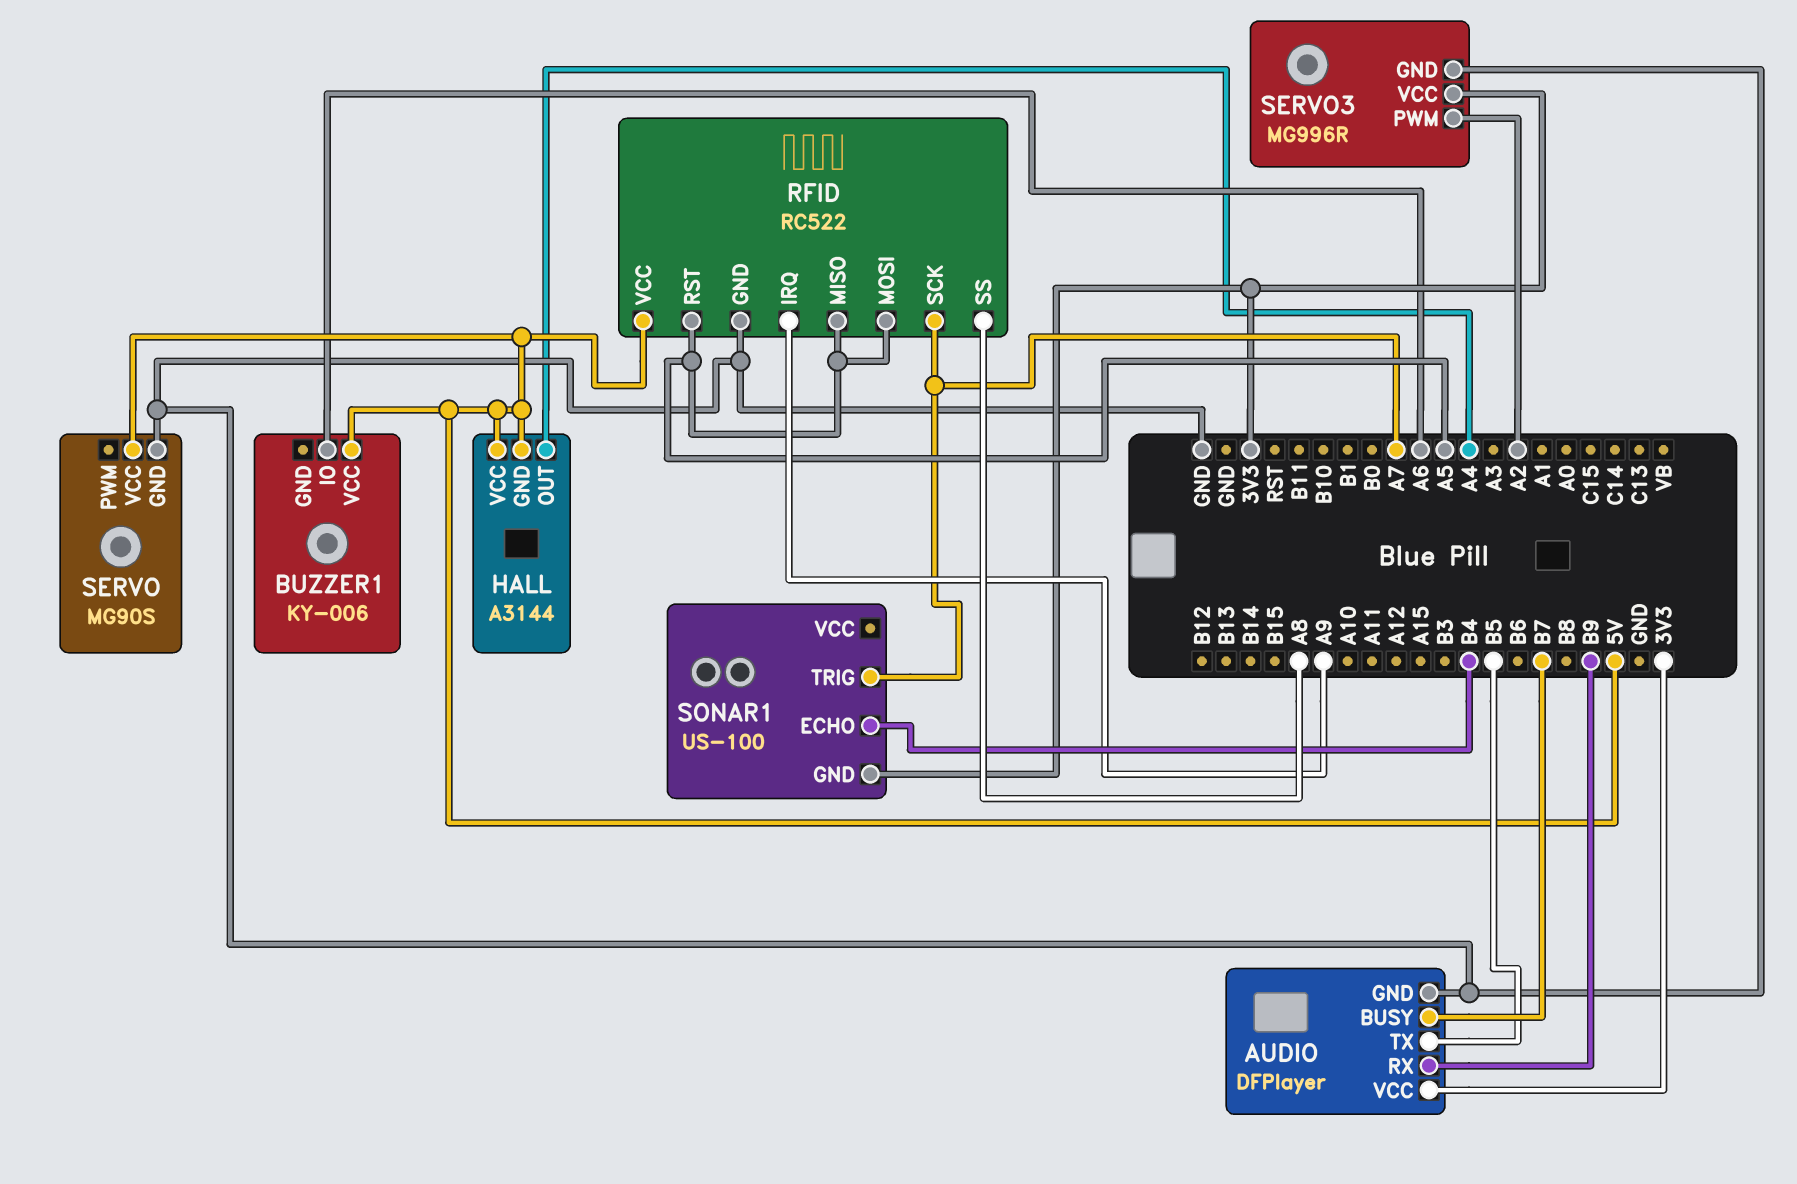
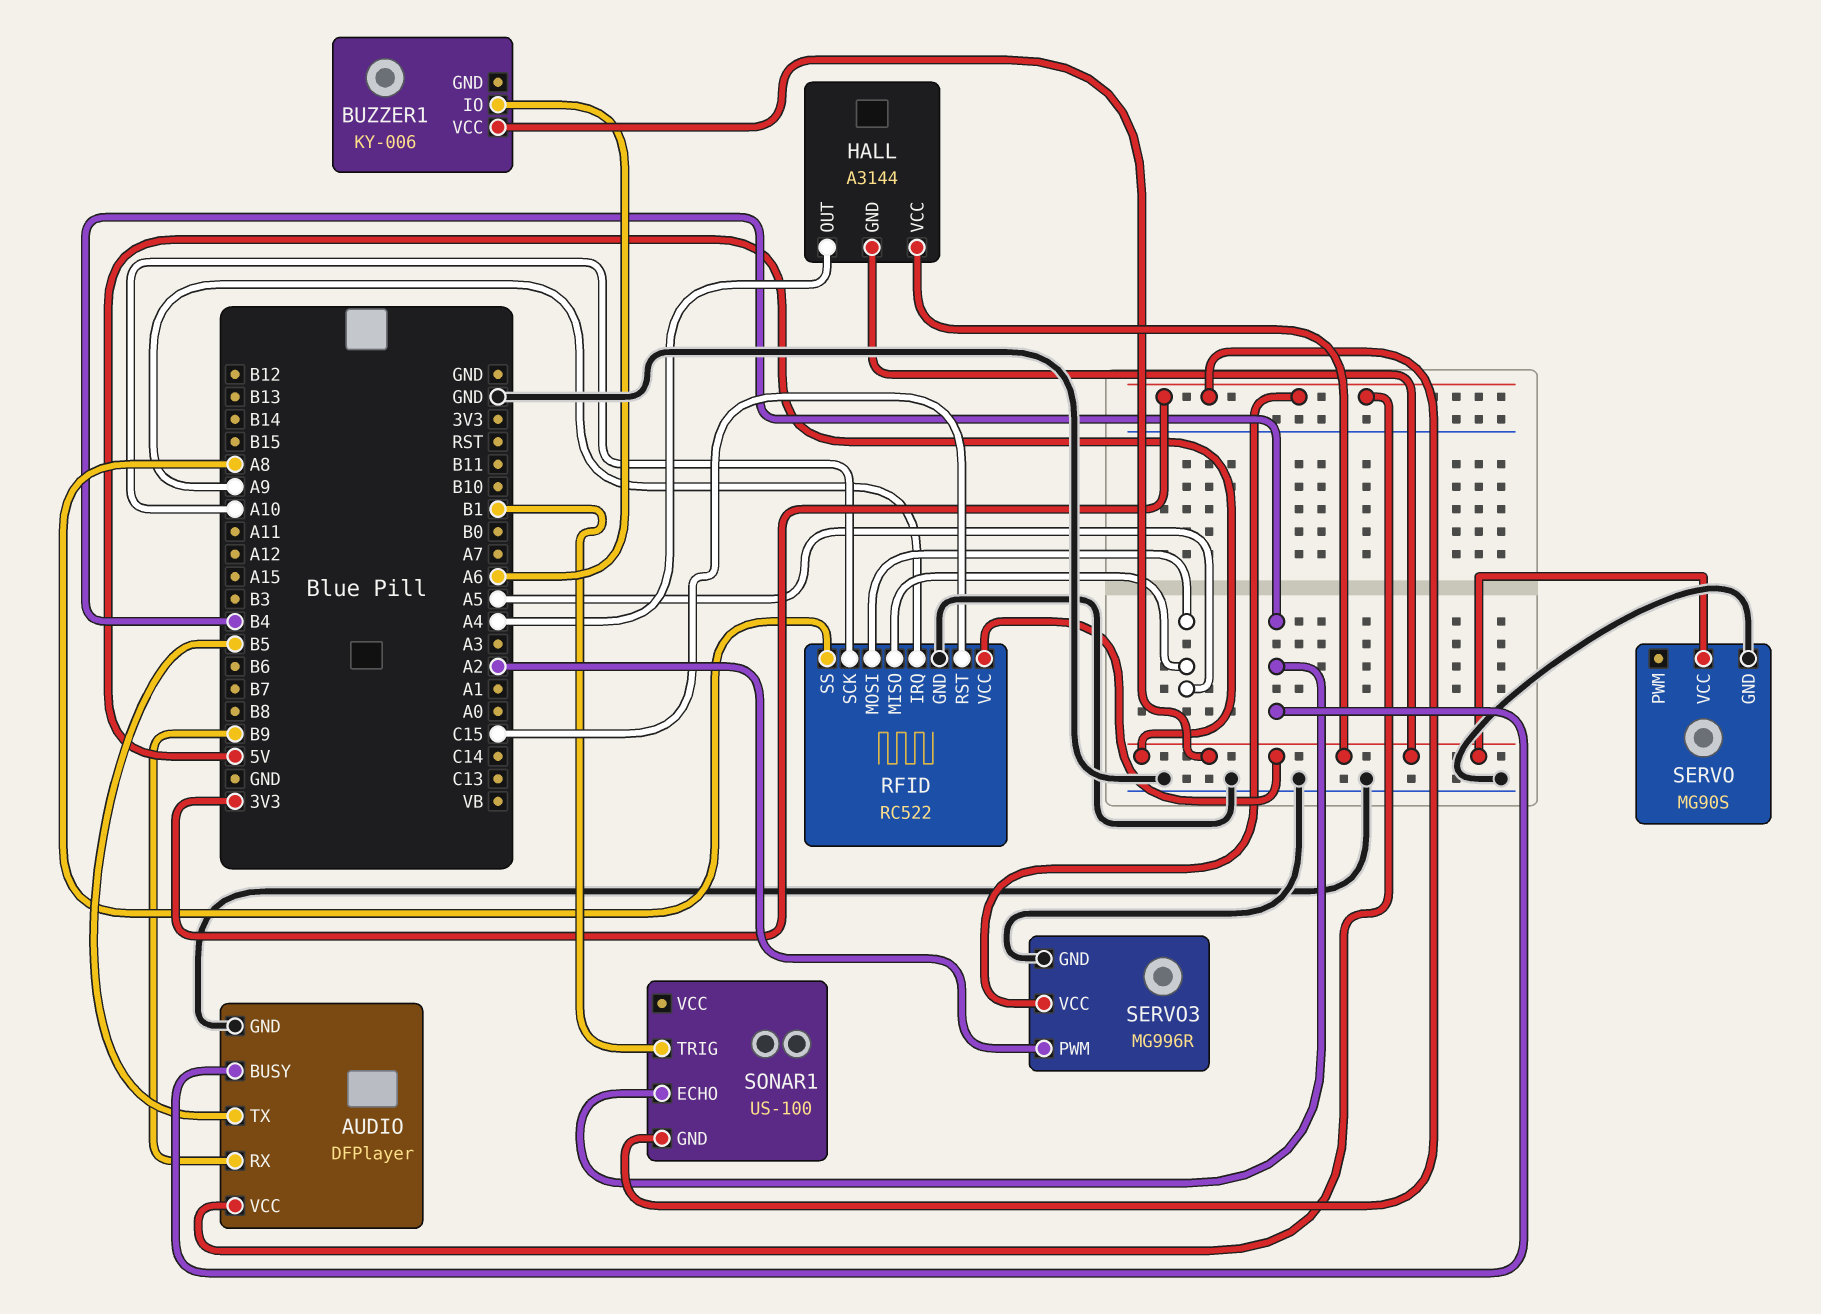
AUDIO pin BUSY: B7 -> B4
RFID pin RST: A5 -> C15
RFID pin SCK: A7 -> A10
SONAR1 pin TRIG: A7 -> B1

